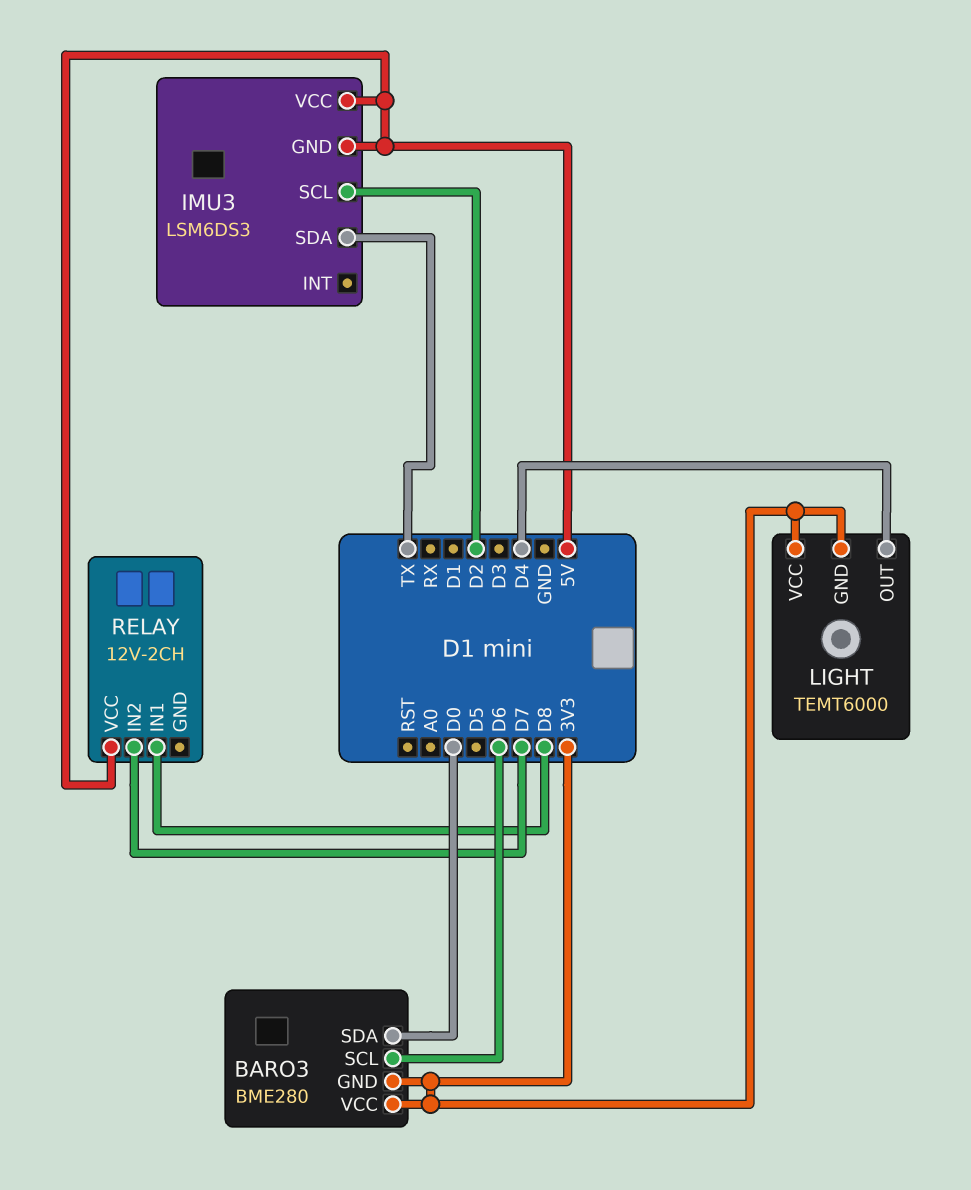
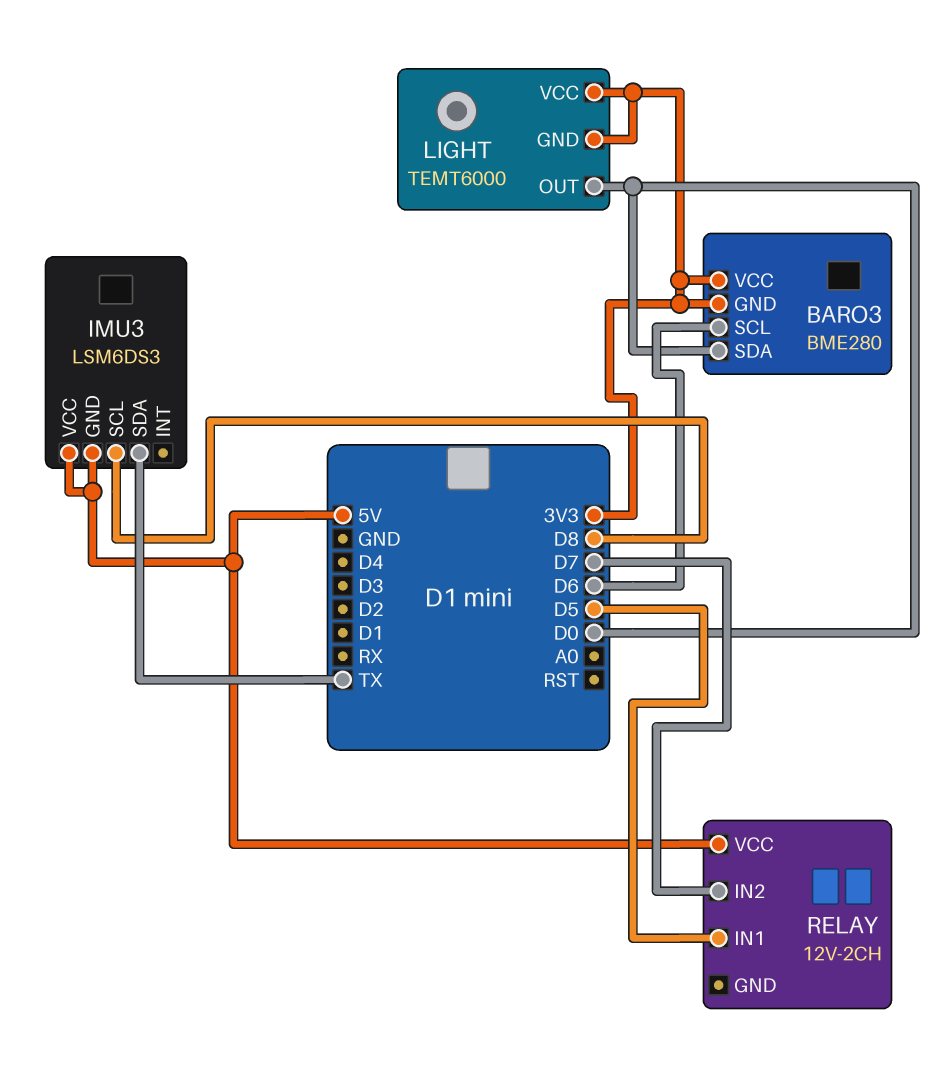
IMU3 pin SCL: D2 -> D8
LIGHT pin OUT: D4 -> D0
RELAY pin IN1: D8 -> D5

